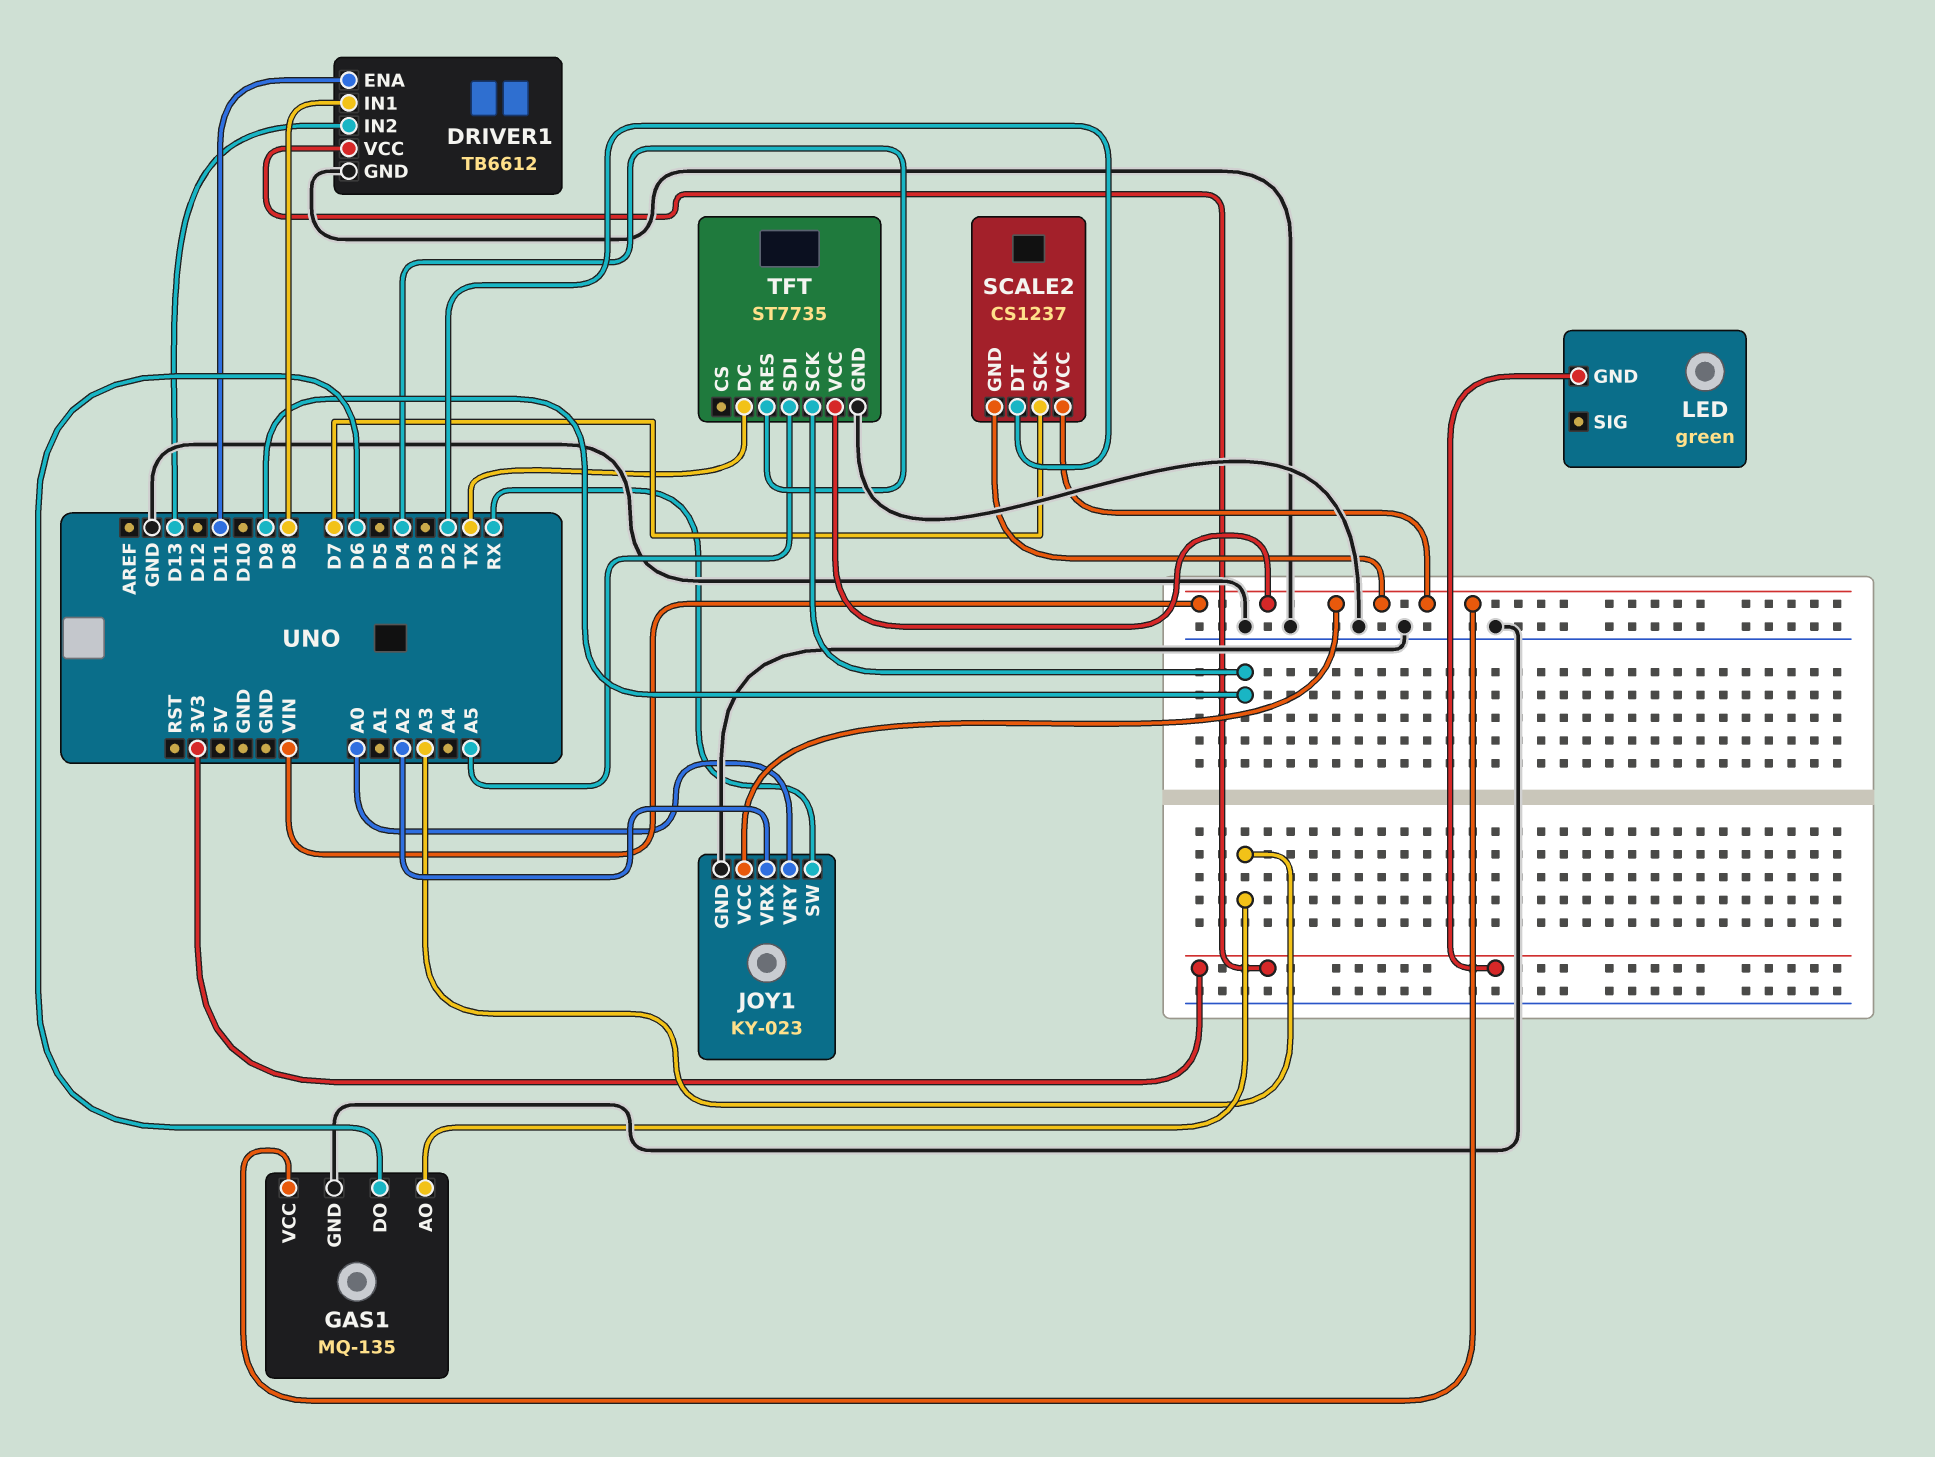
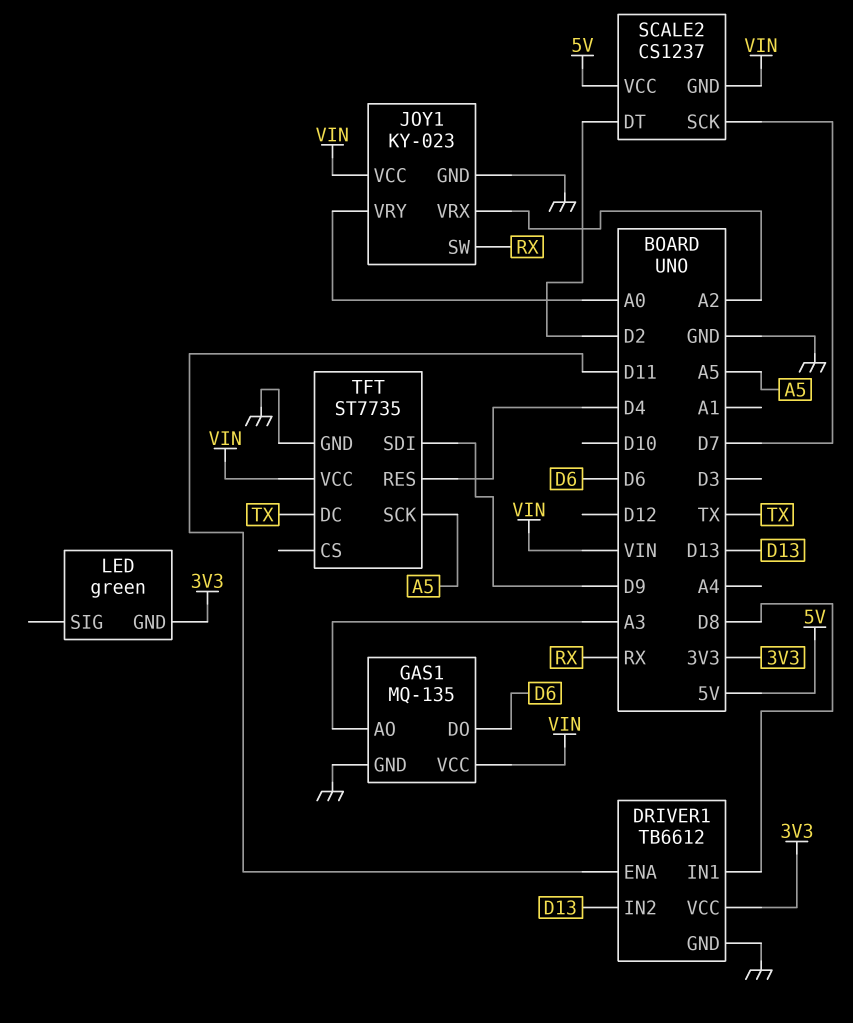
SCALE2 pin VCC: VIN -> 5V
TFT pin SCK: D9 -> A5
TFT pin SDI: A5 -> D9

